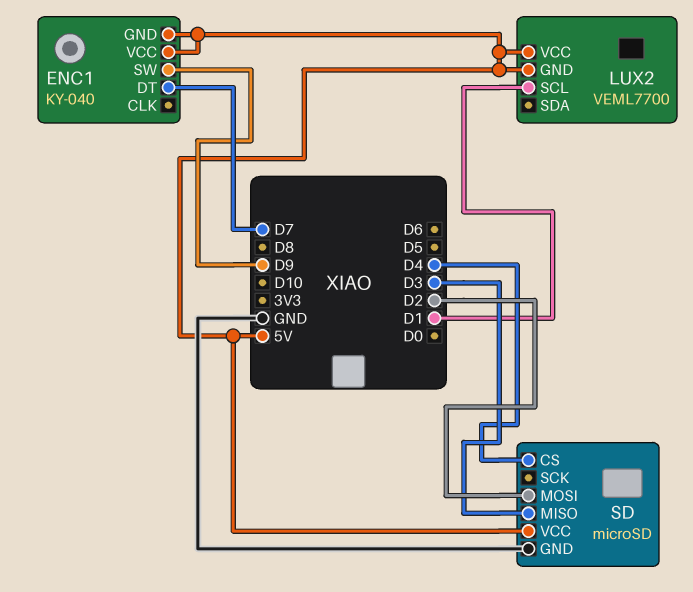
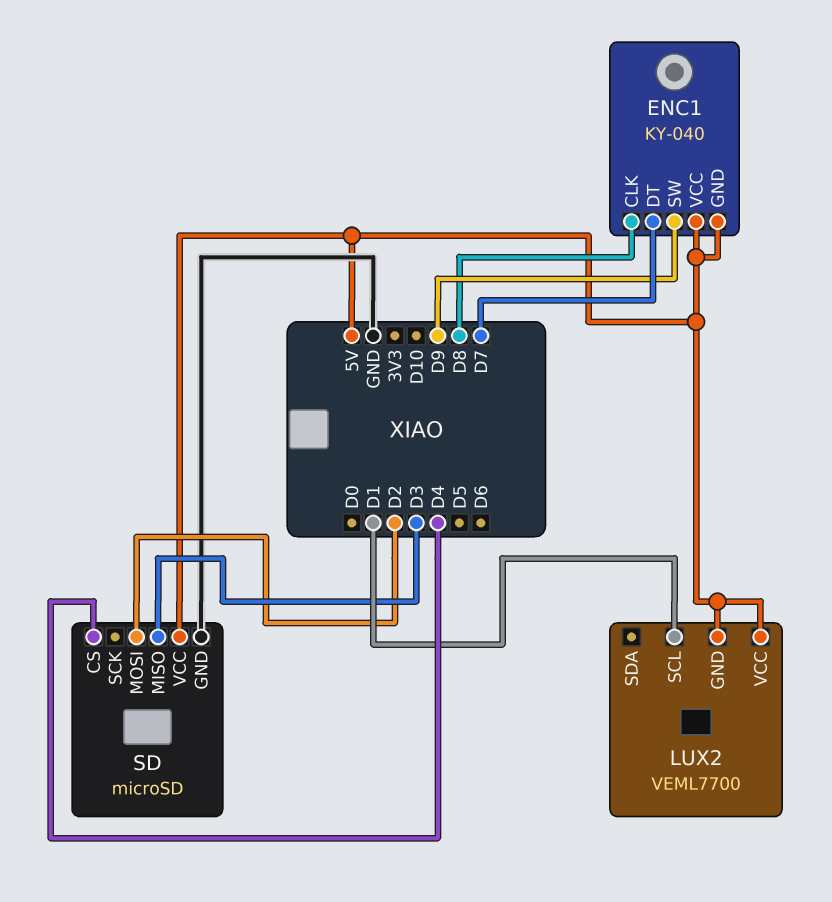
ENC1 pin CLK: none -> D8

